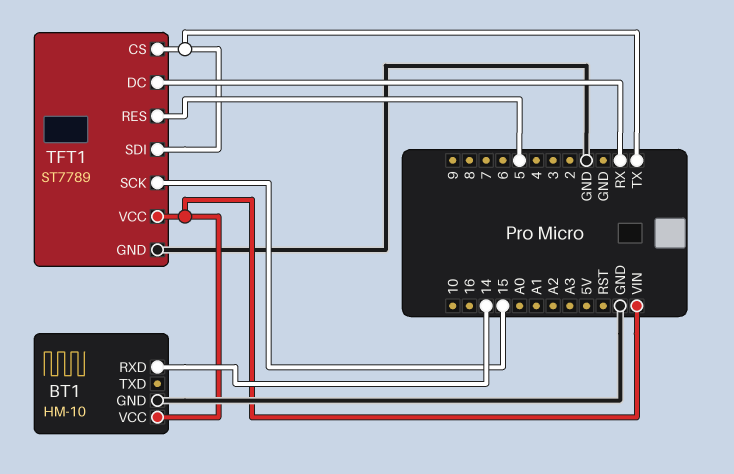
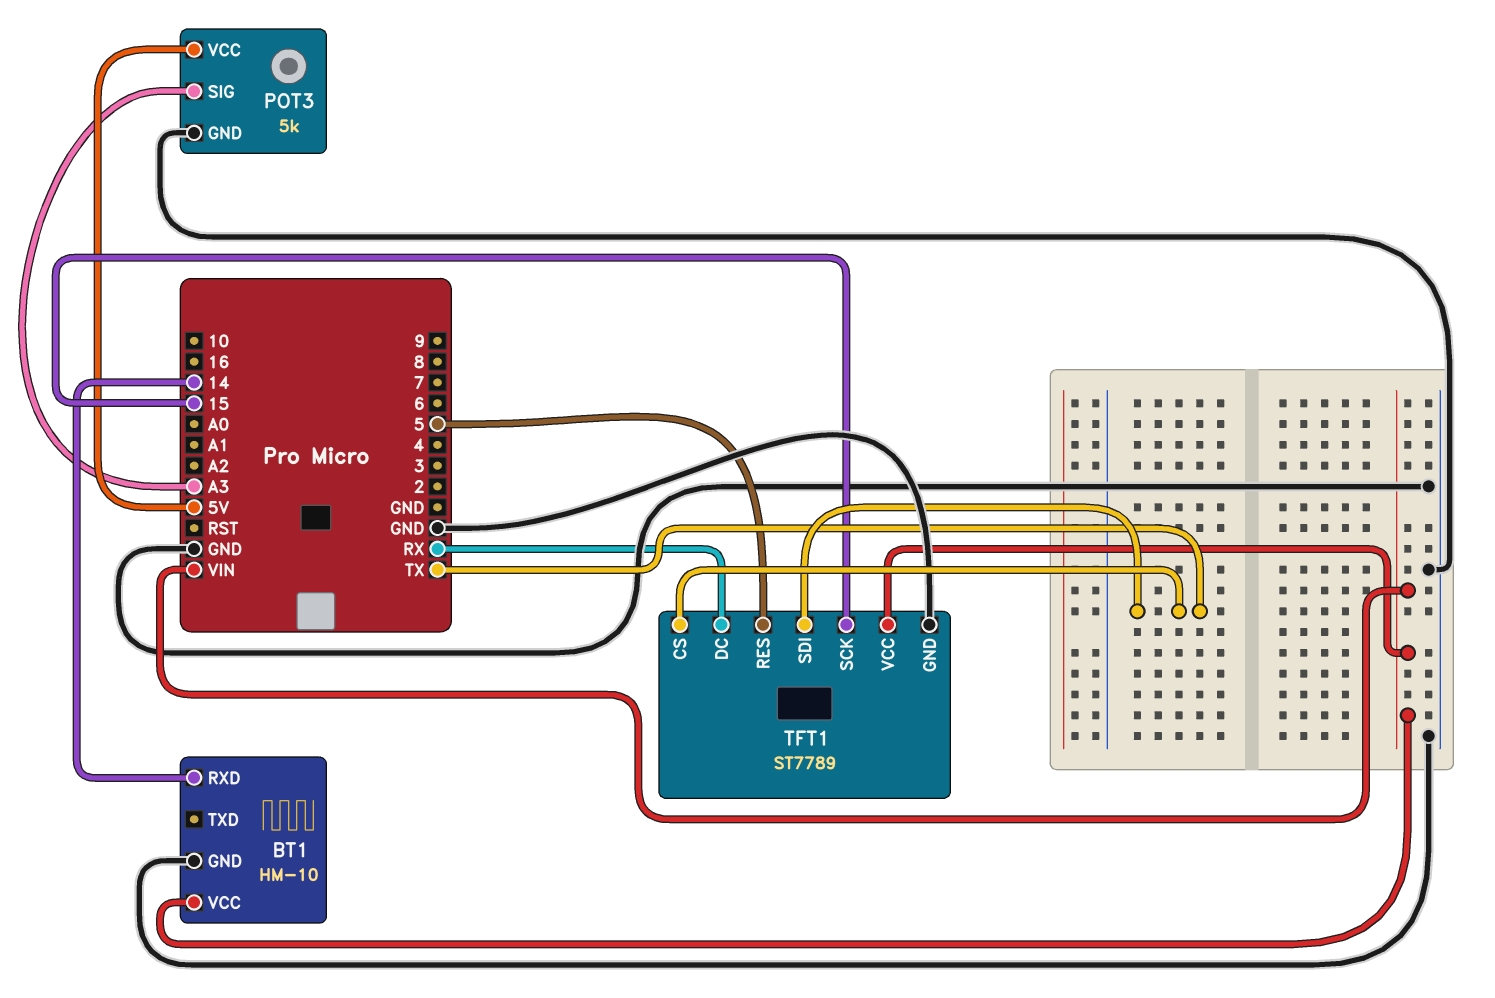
POT3: none -> 5k
POT3 pin GND: none -> GND
POT3 pin SIG: none -> A3
POT3 pin VCC: none -> 5V

